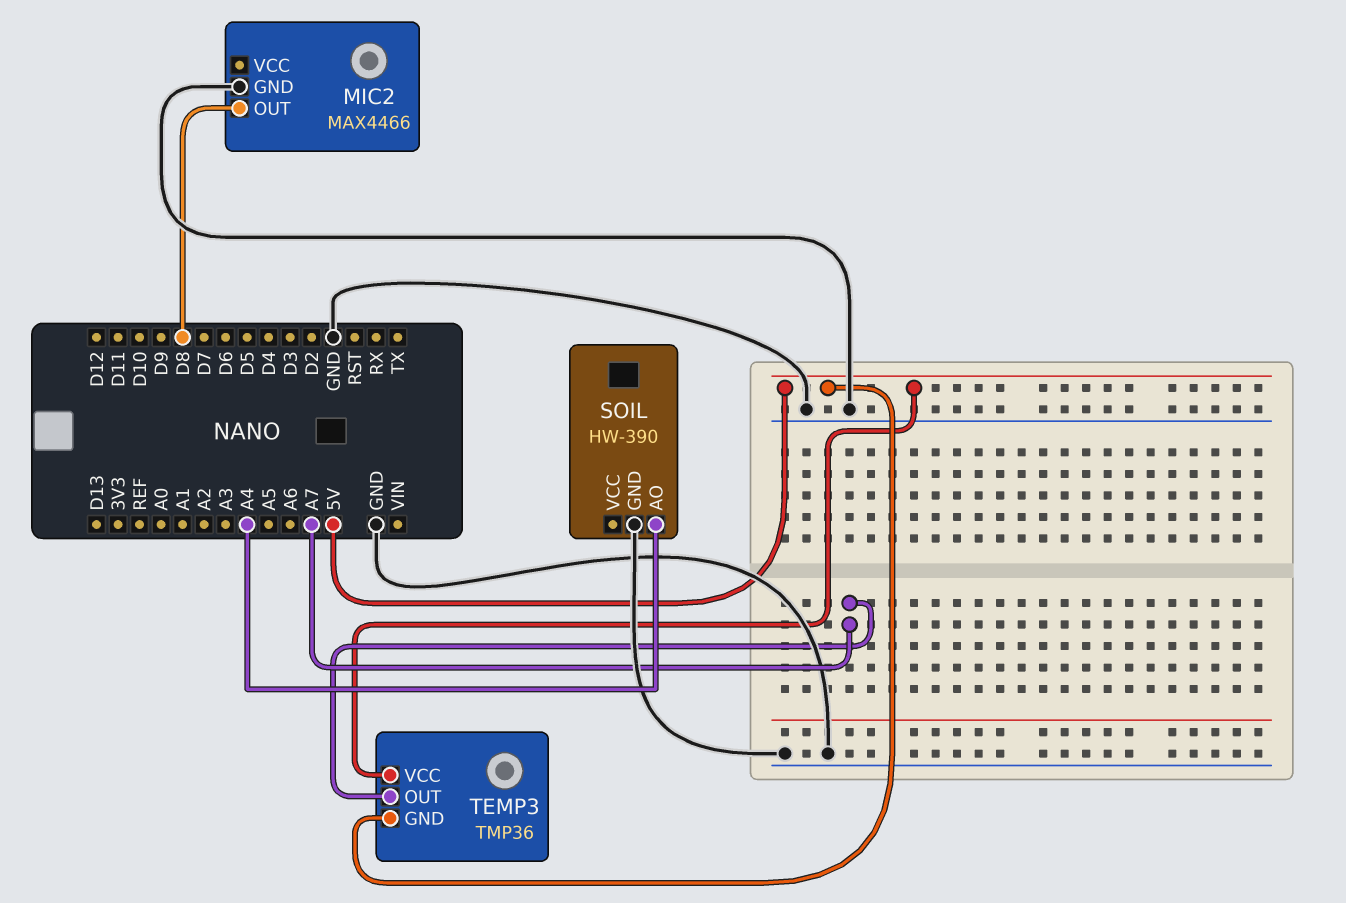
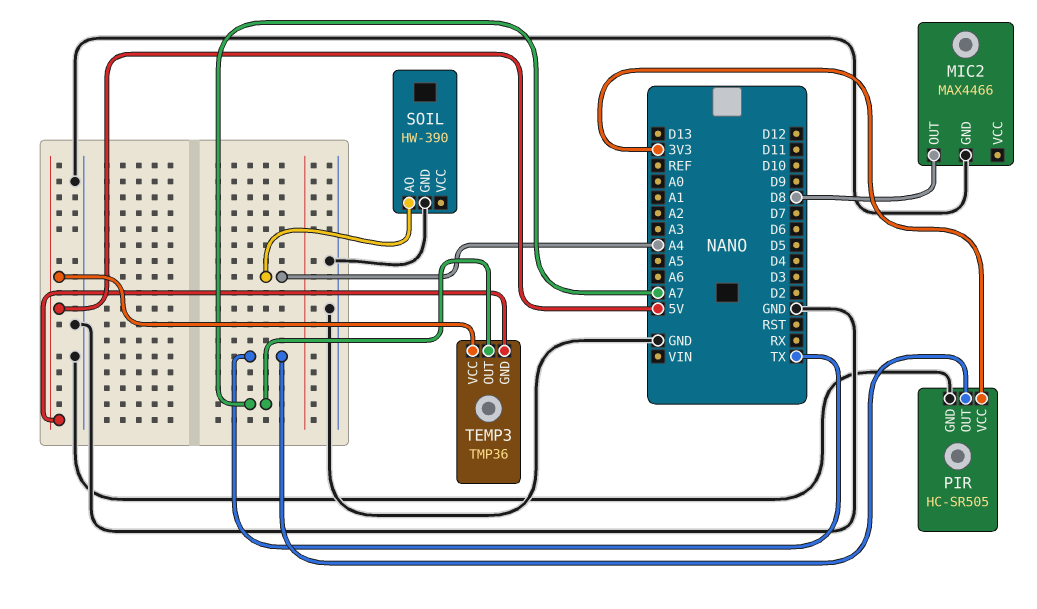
PIR: none -> HC-SR505
PIR pin GND: none -> GND
PIR pin OUT: none -> TX
PIR pin VCC: none -> 3V3

